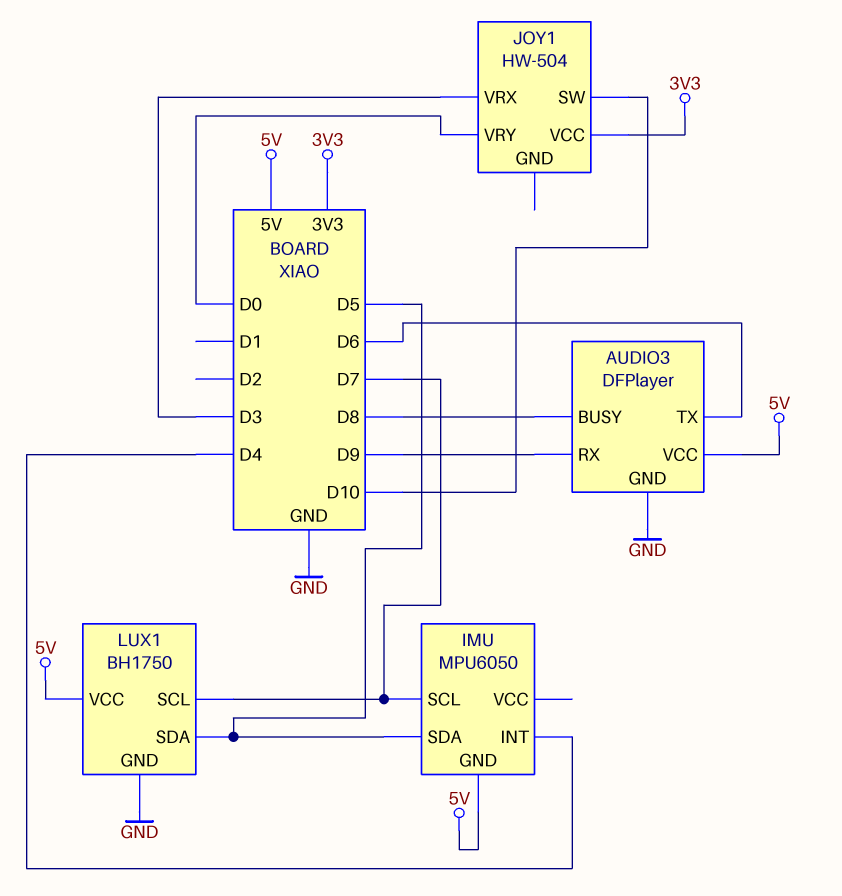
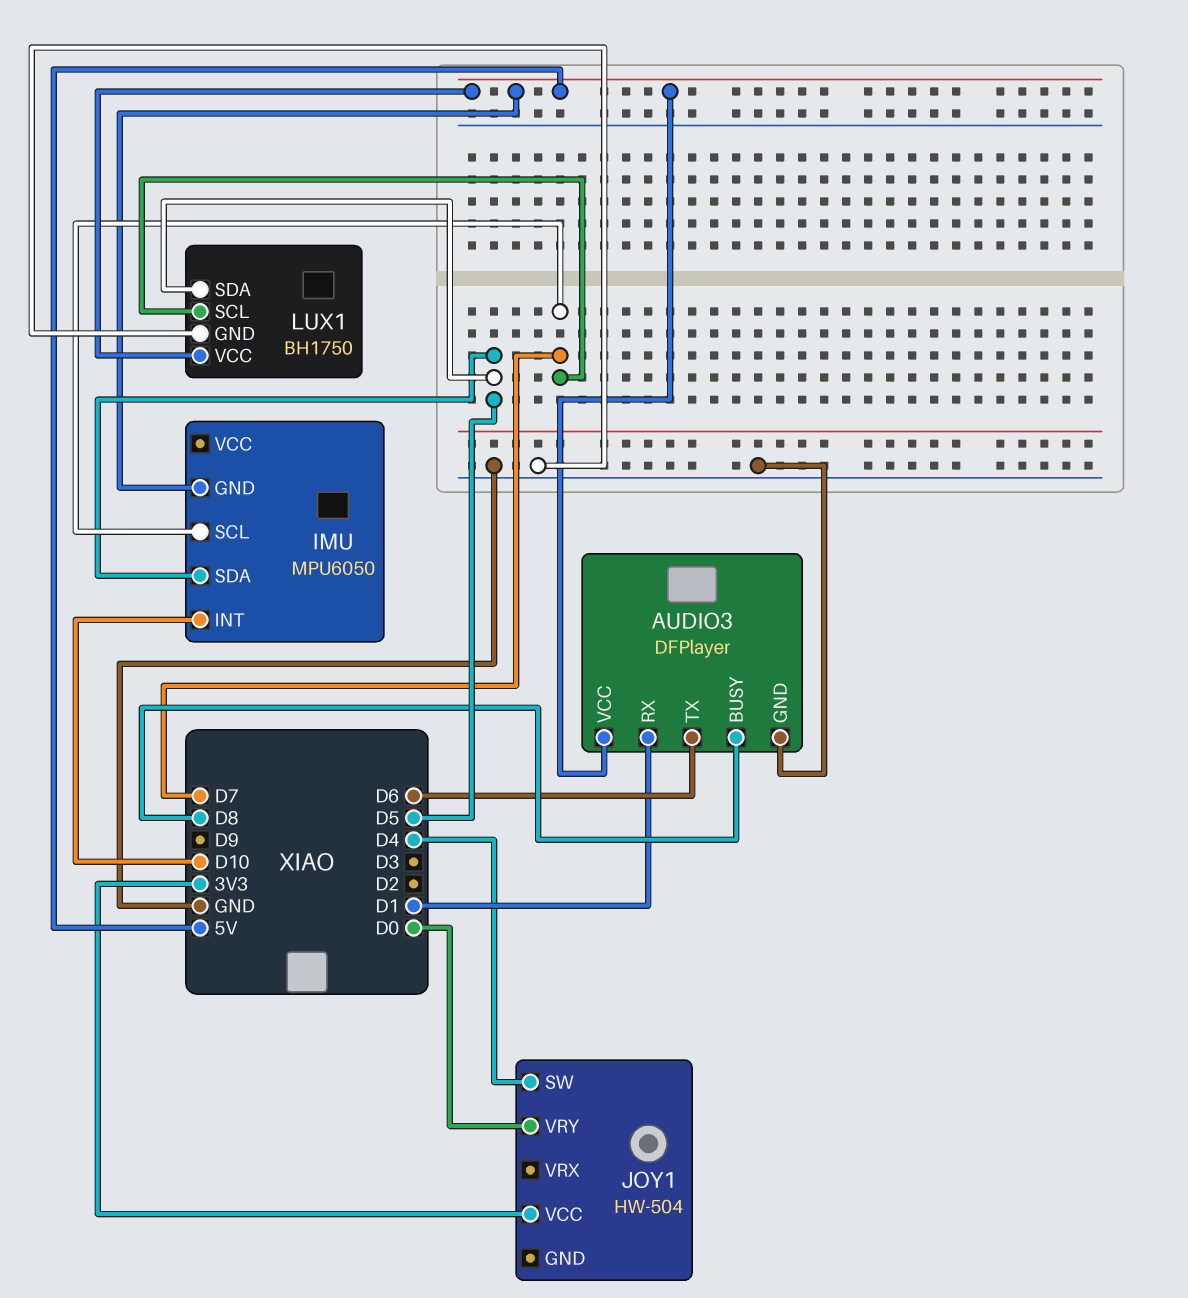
AUDIO3 pin RX: D9 -> D1
IMU pin INT: D4 -> D10
JOY1 pin SW: D10 -> D4
JOY1 pin VRX: D3 -> none

